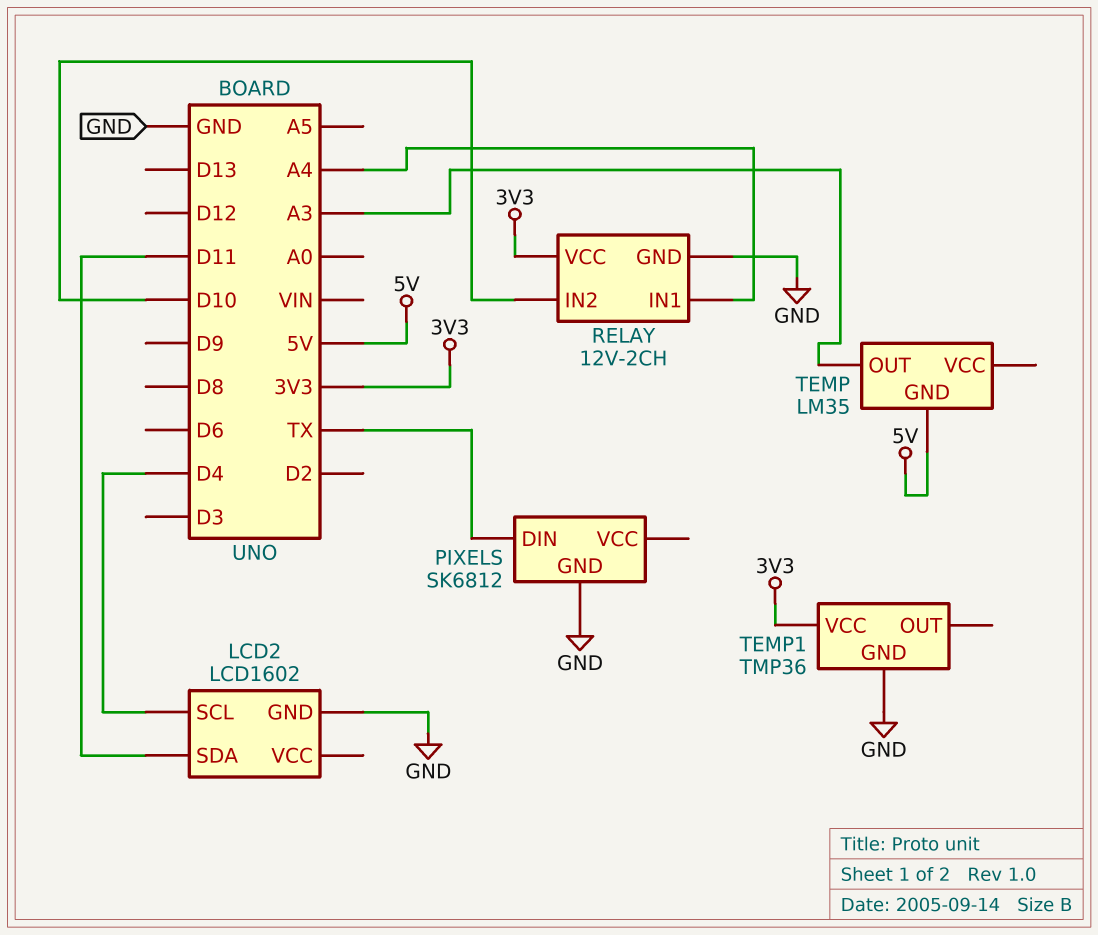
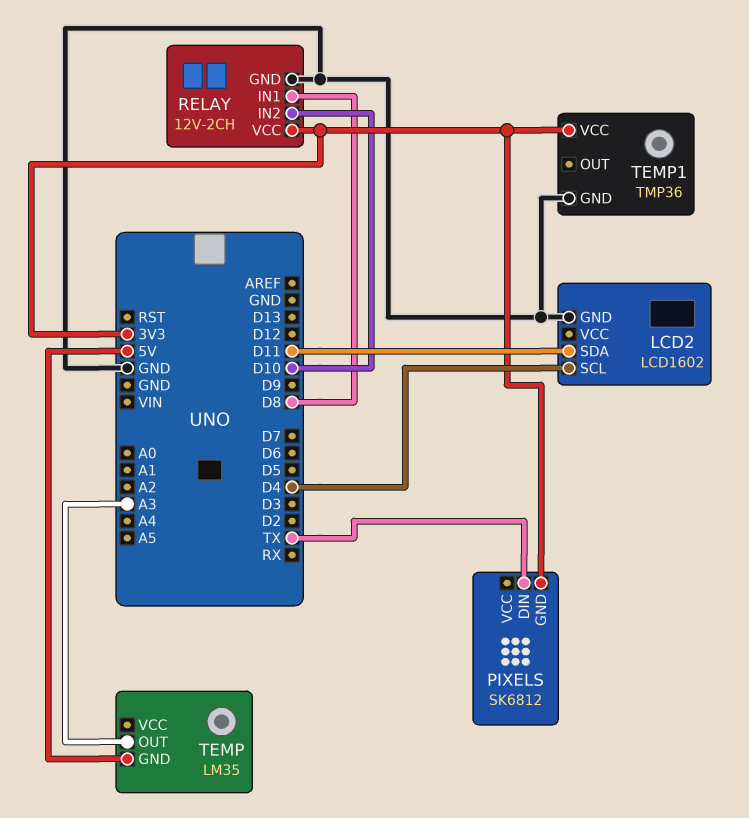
PIXELS pin GND: GND -> 3V3
RELAY pin IN1: A4 -> D8

